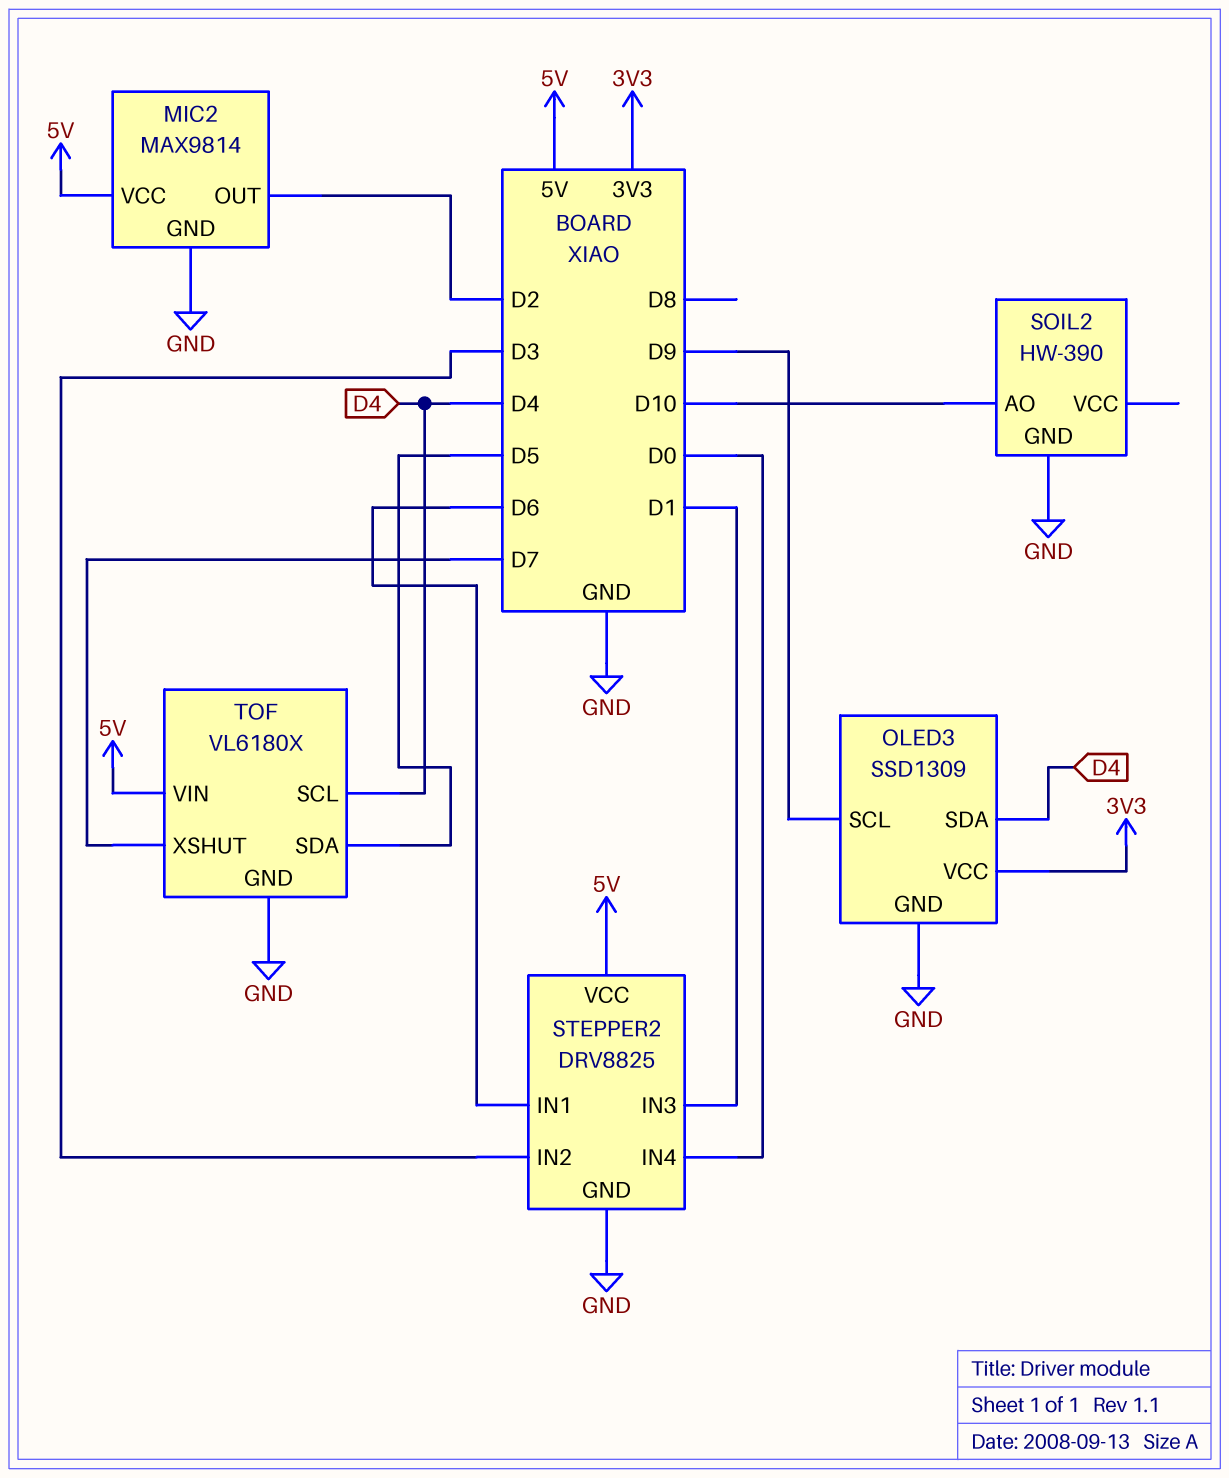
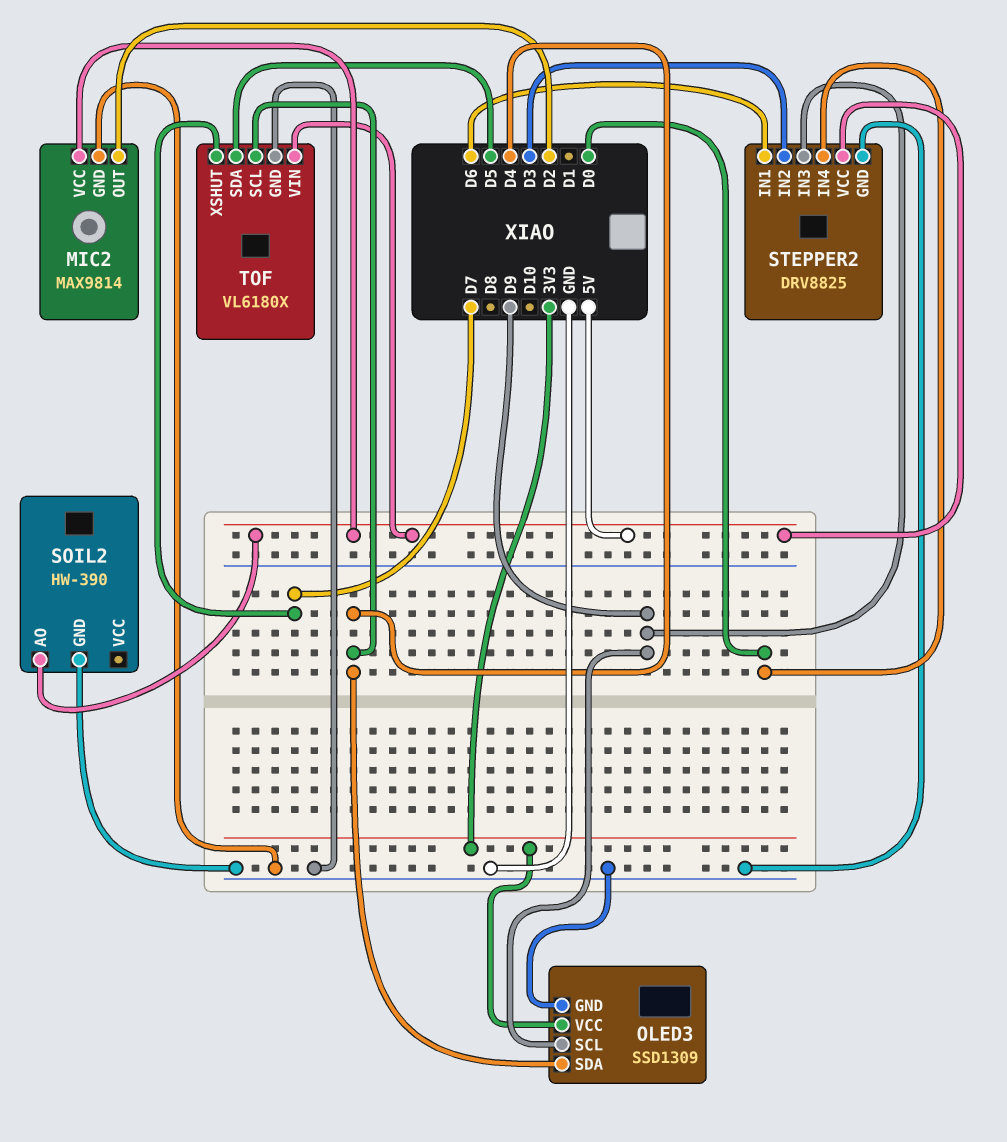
SOIL2 pin AO: D10 -> 5V
STEPPER2 pin IN3: D1 -> D9

